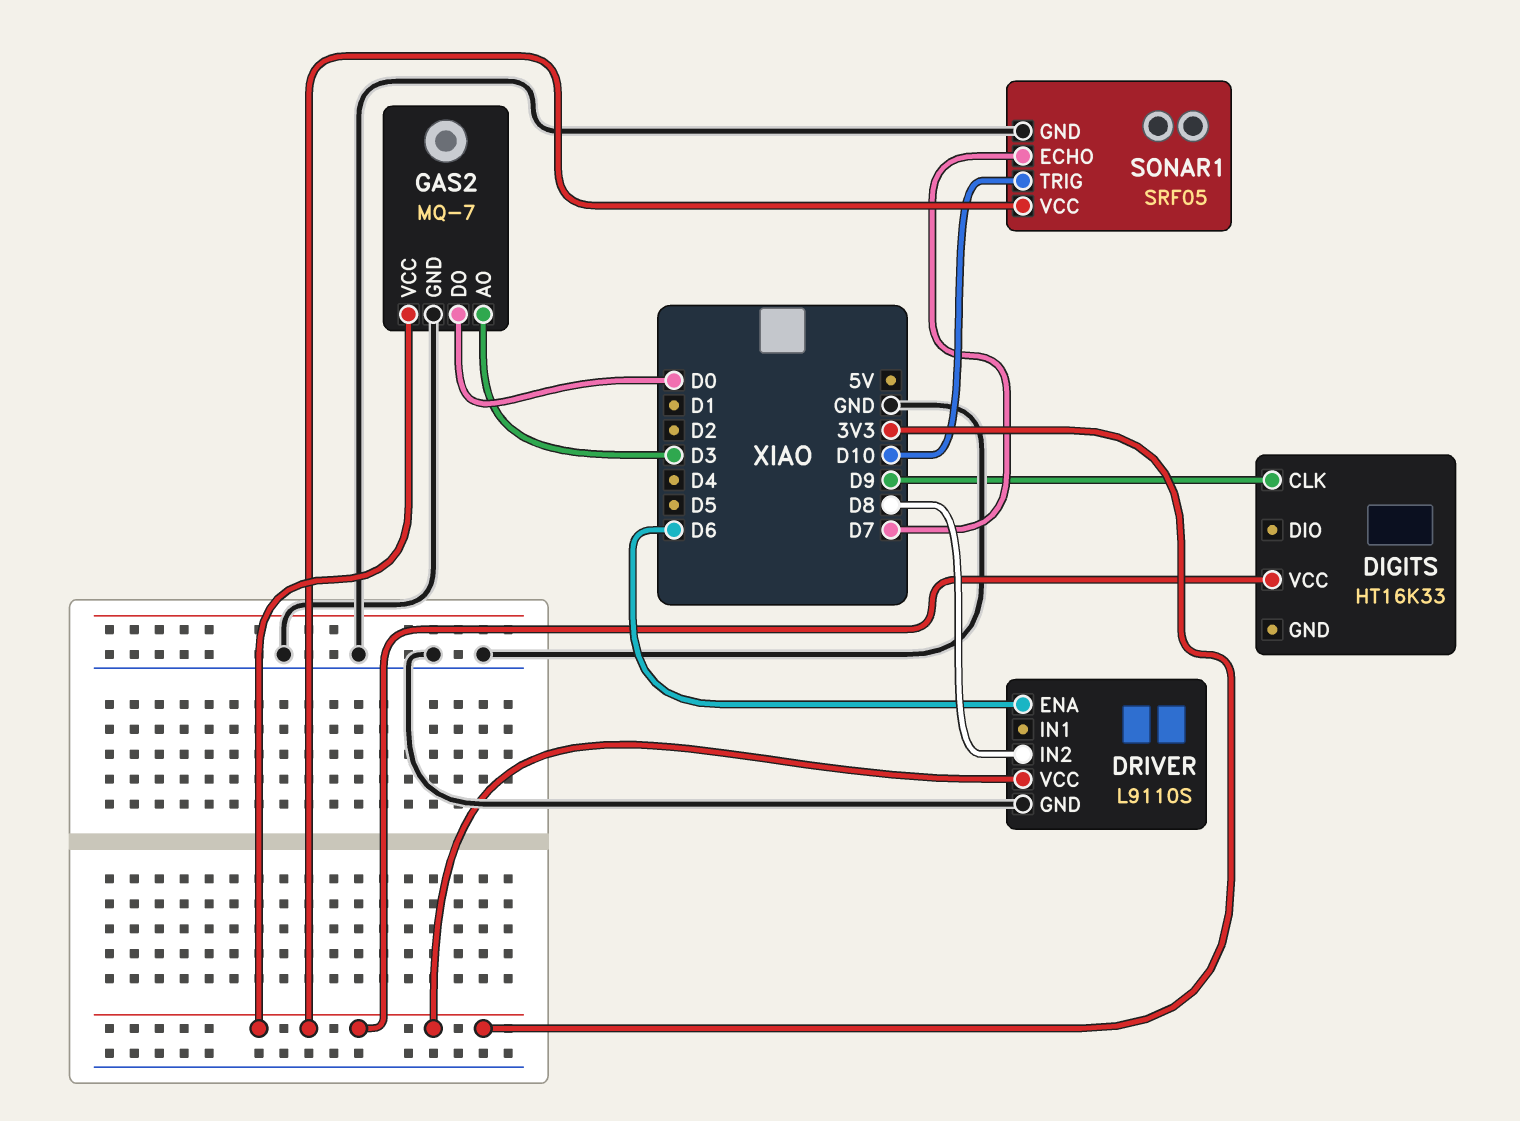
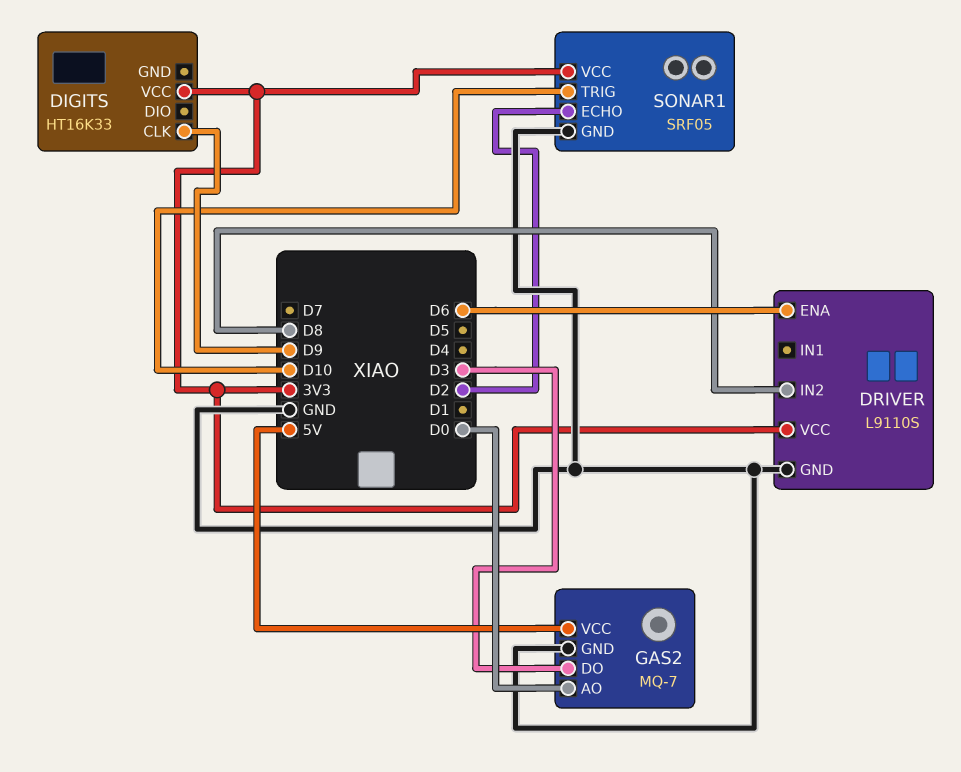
GAS2 pin AO: D3 -> D0
GAS2 pin DO: D0 -> D3
GAS2 pin VCC: 3V3 -> 5V
SONAR1 pin ECHO: D7 -> D2

